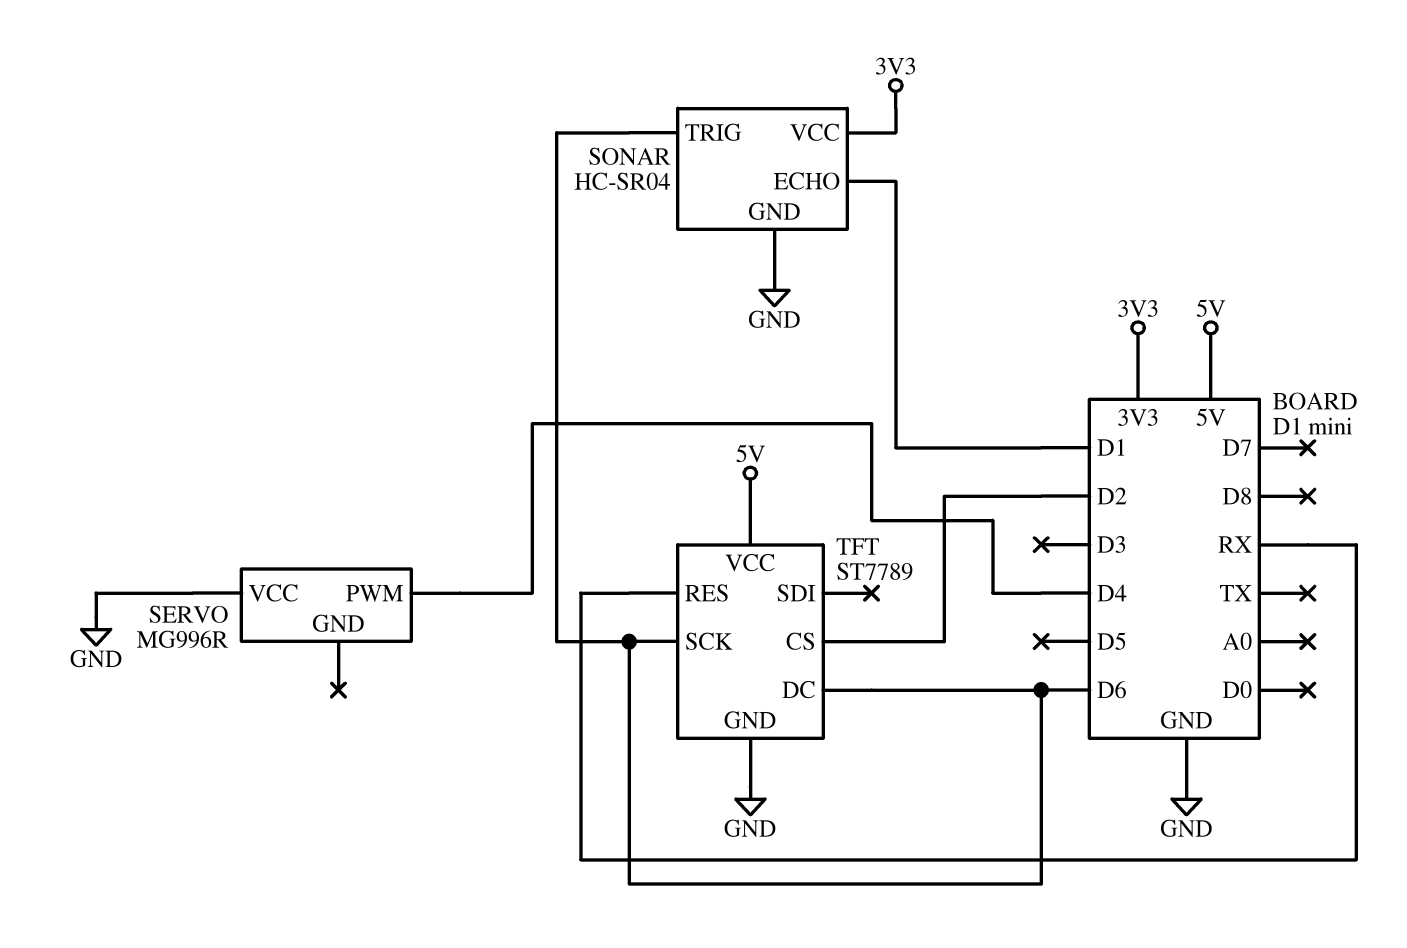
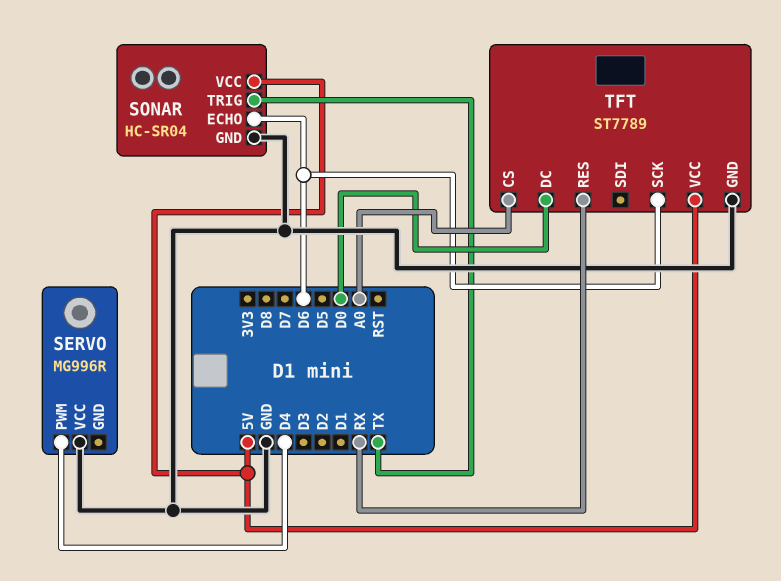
SONAR pin ECHO: D1 -> D6
SONAR pin TRIG: D6 -> TX
SONAR pin VCC: 3V3 -> 5V
TFT pin CS: D2 -> A0
TFT pin DC: D6 -> D0

